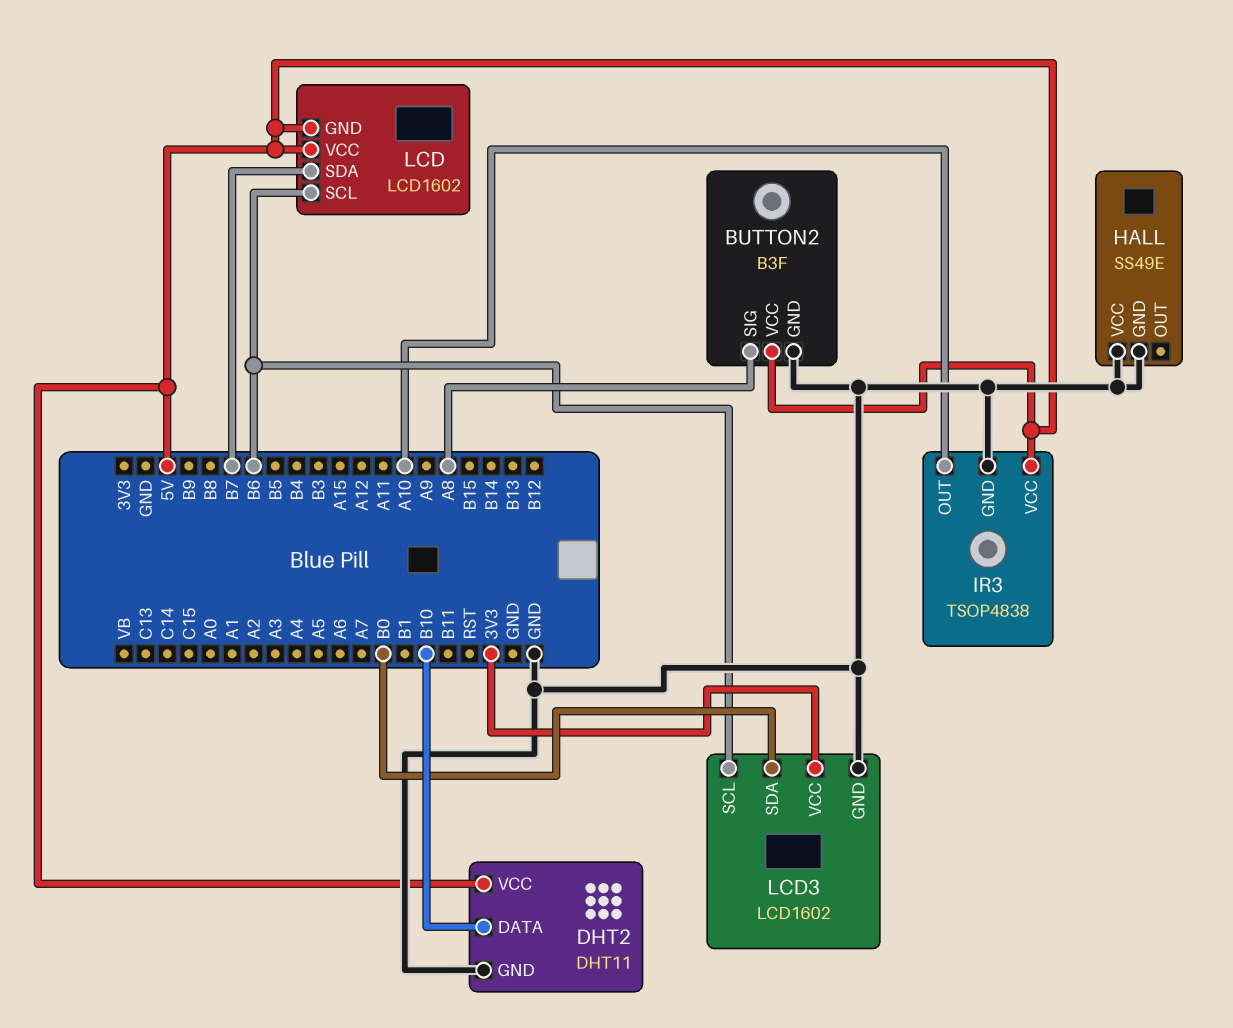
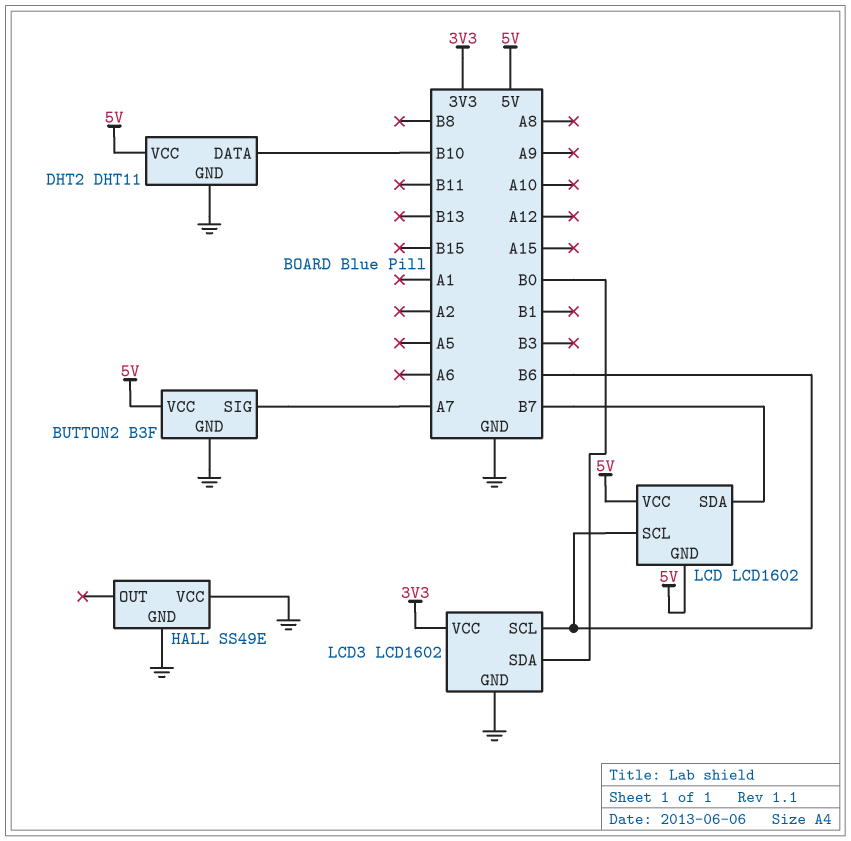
BUTTON2 pin SIG: A8 -> A7
IR3: TSOP4838 -> none
IR3 pin GND: GND -> none
IR3 pin OUT: A10 -> none
IR3 pin VCC: 5V -> none

